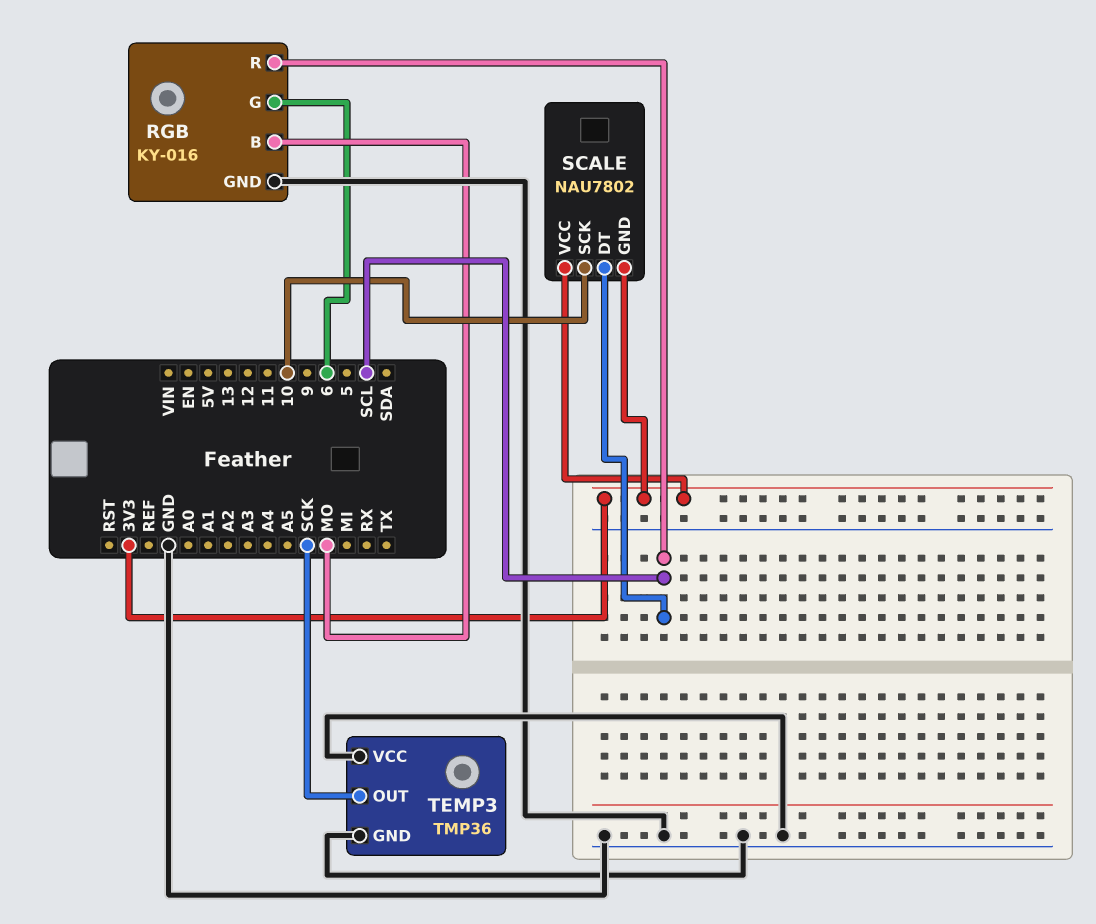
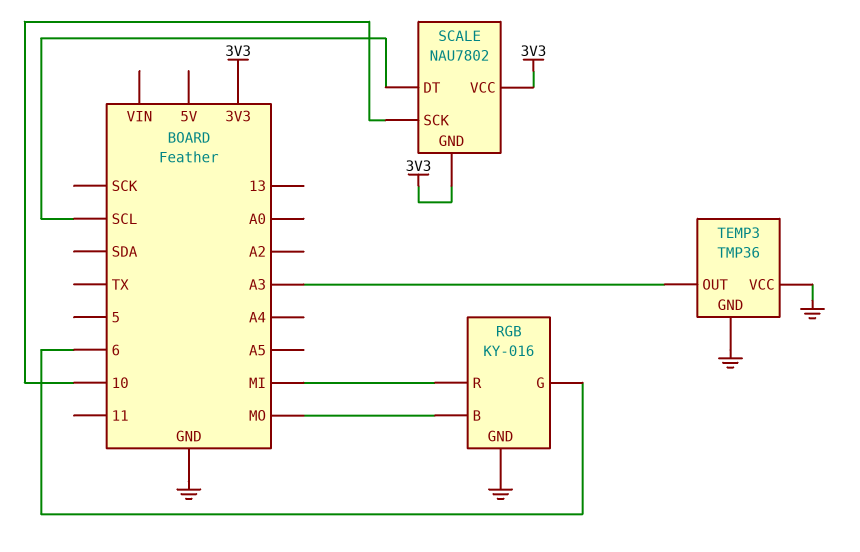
RGB pin R: SCL -> MI
TEMP3 pin OUT: SCK -> A3

